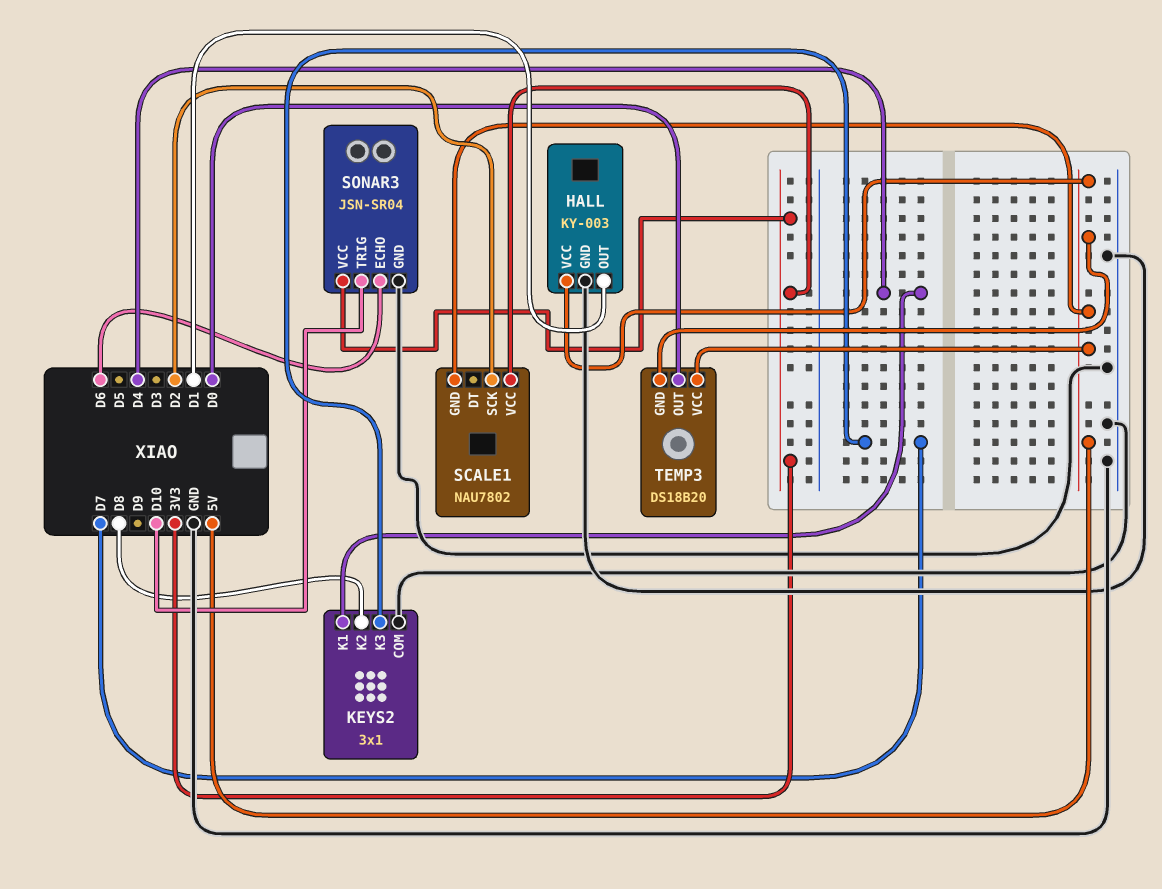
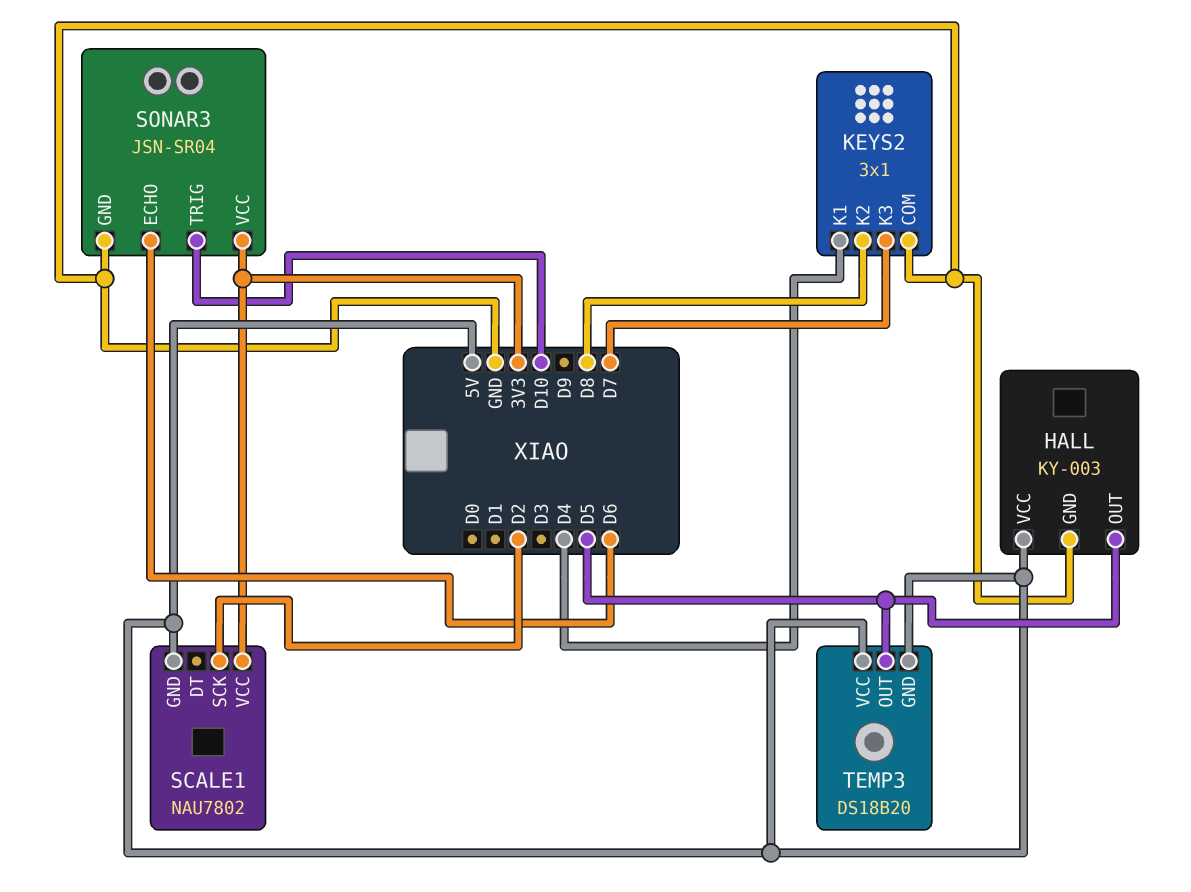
HALL pin OUT: D1 -> D5
TEMP3 pin OUT: D0 -> D5

